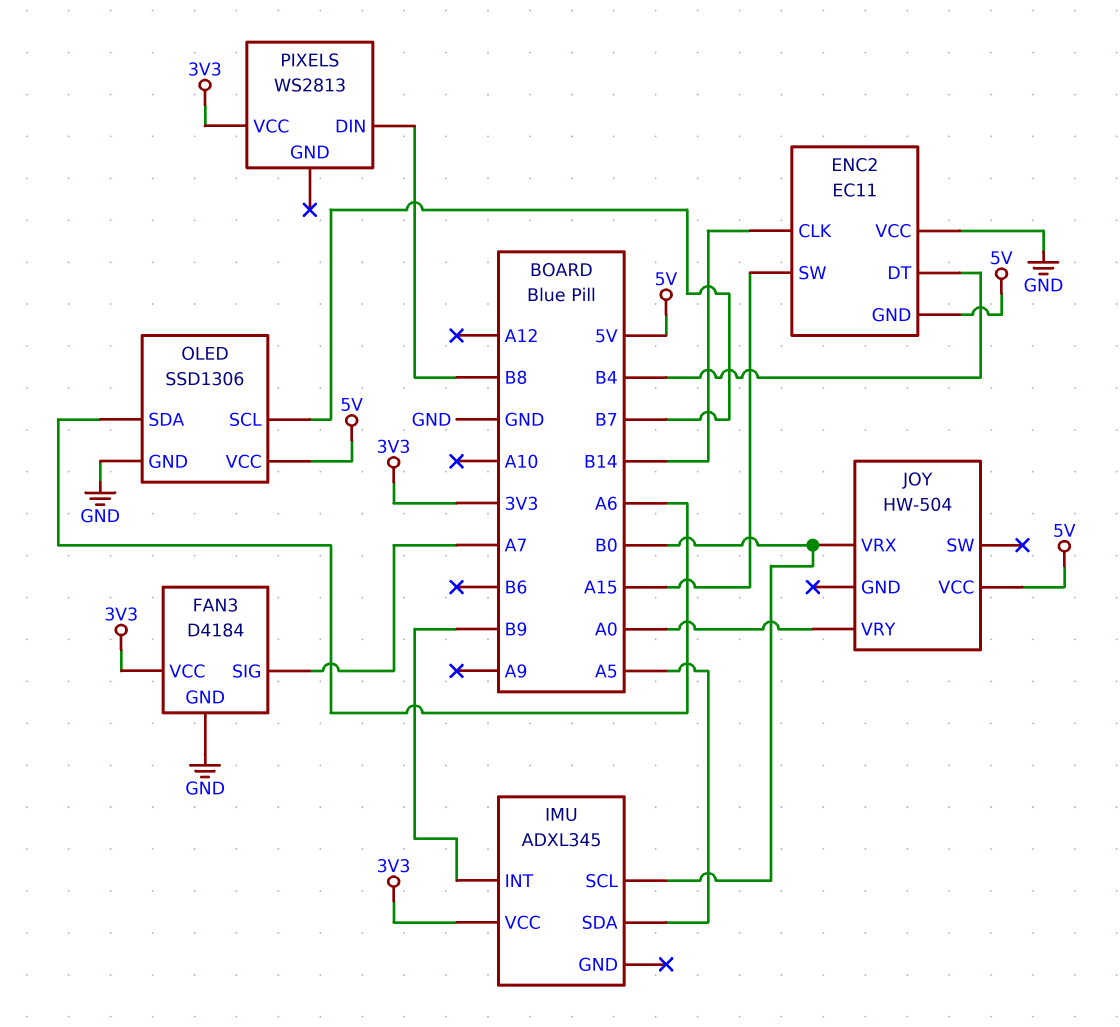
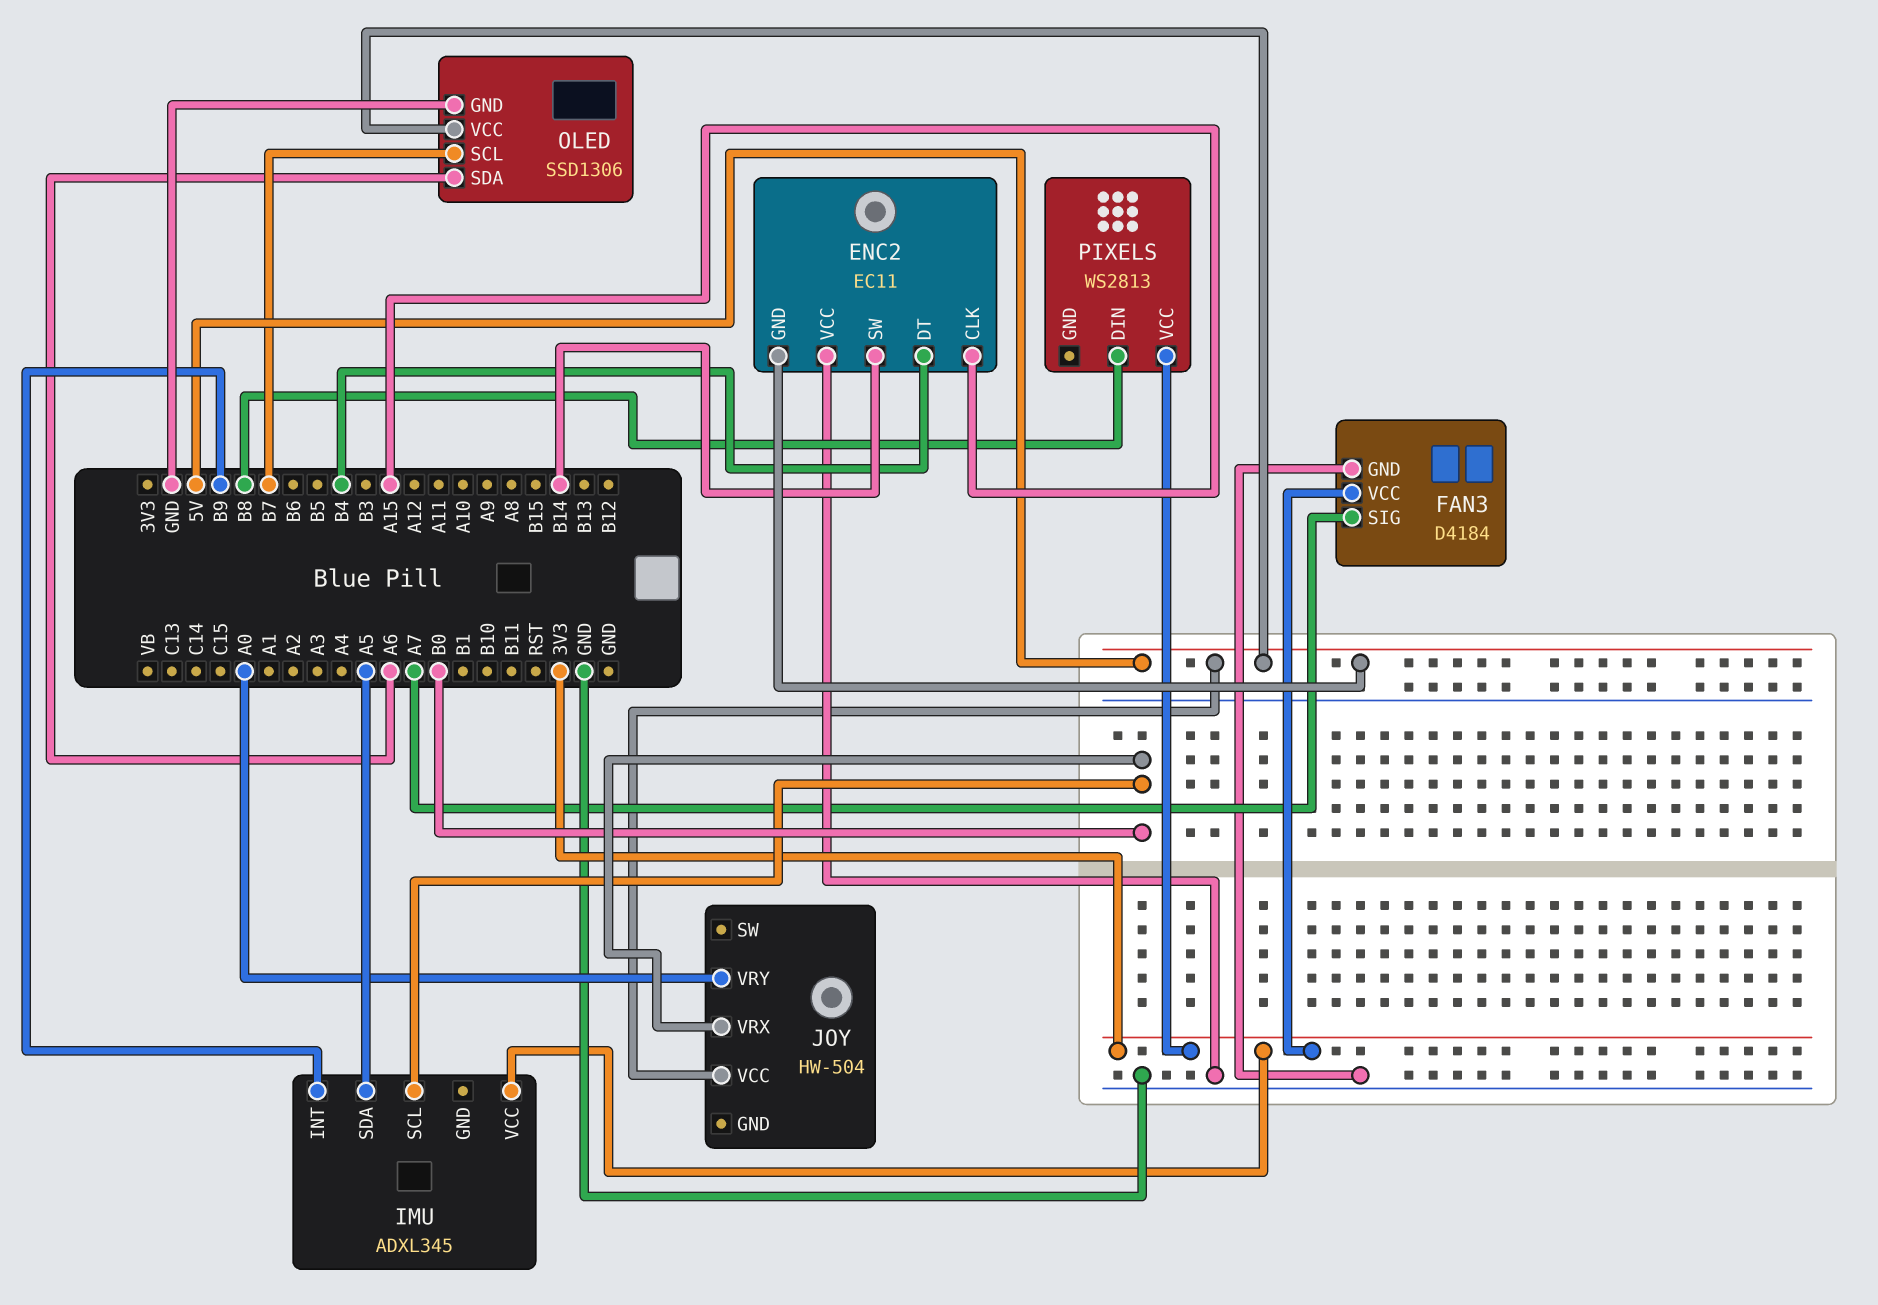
ENC2 pin CLK: B14 -> A15
ENC2 pin SW: A15 -> B14

